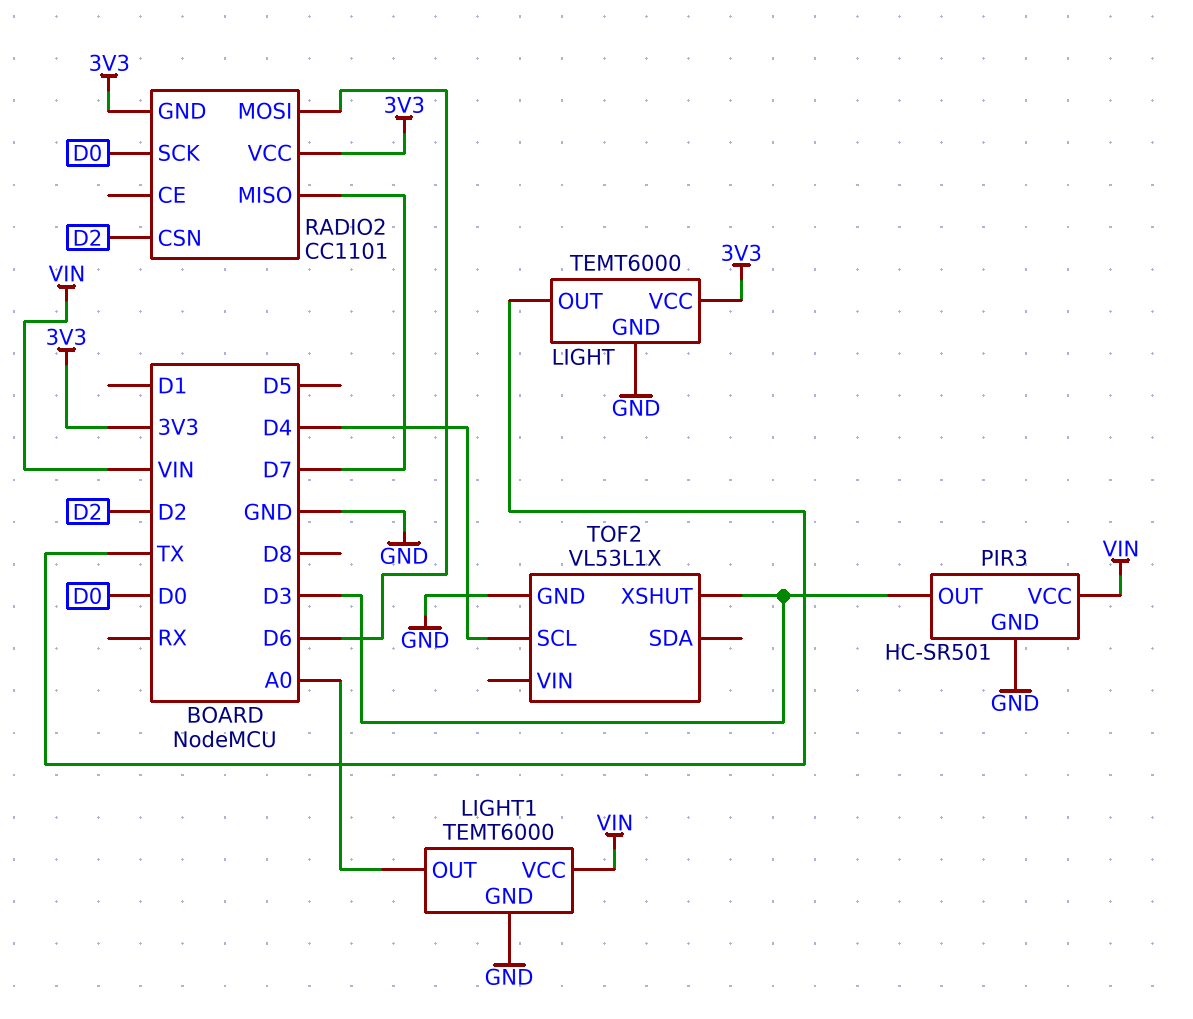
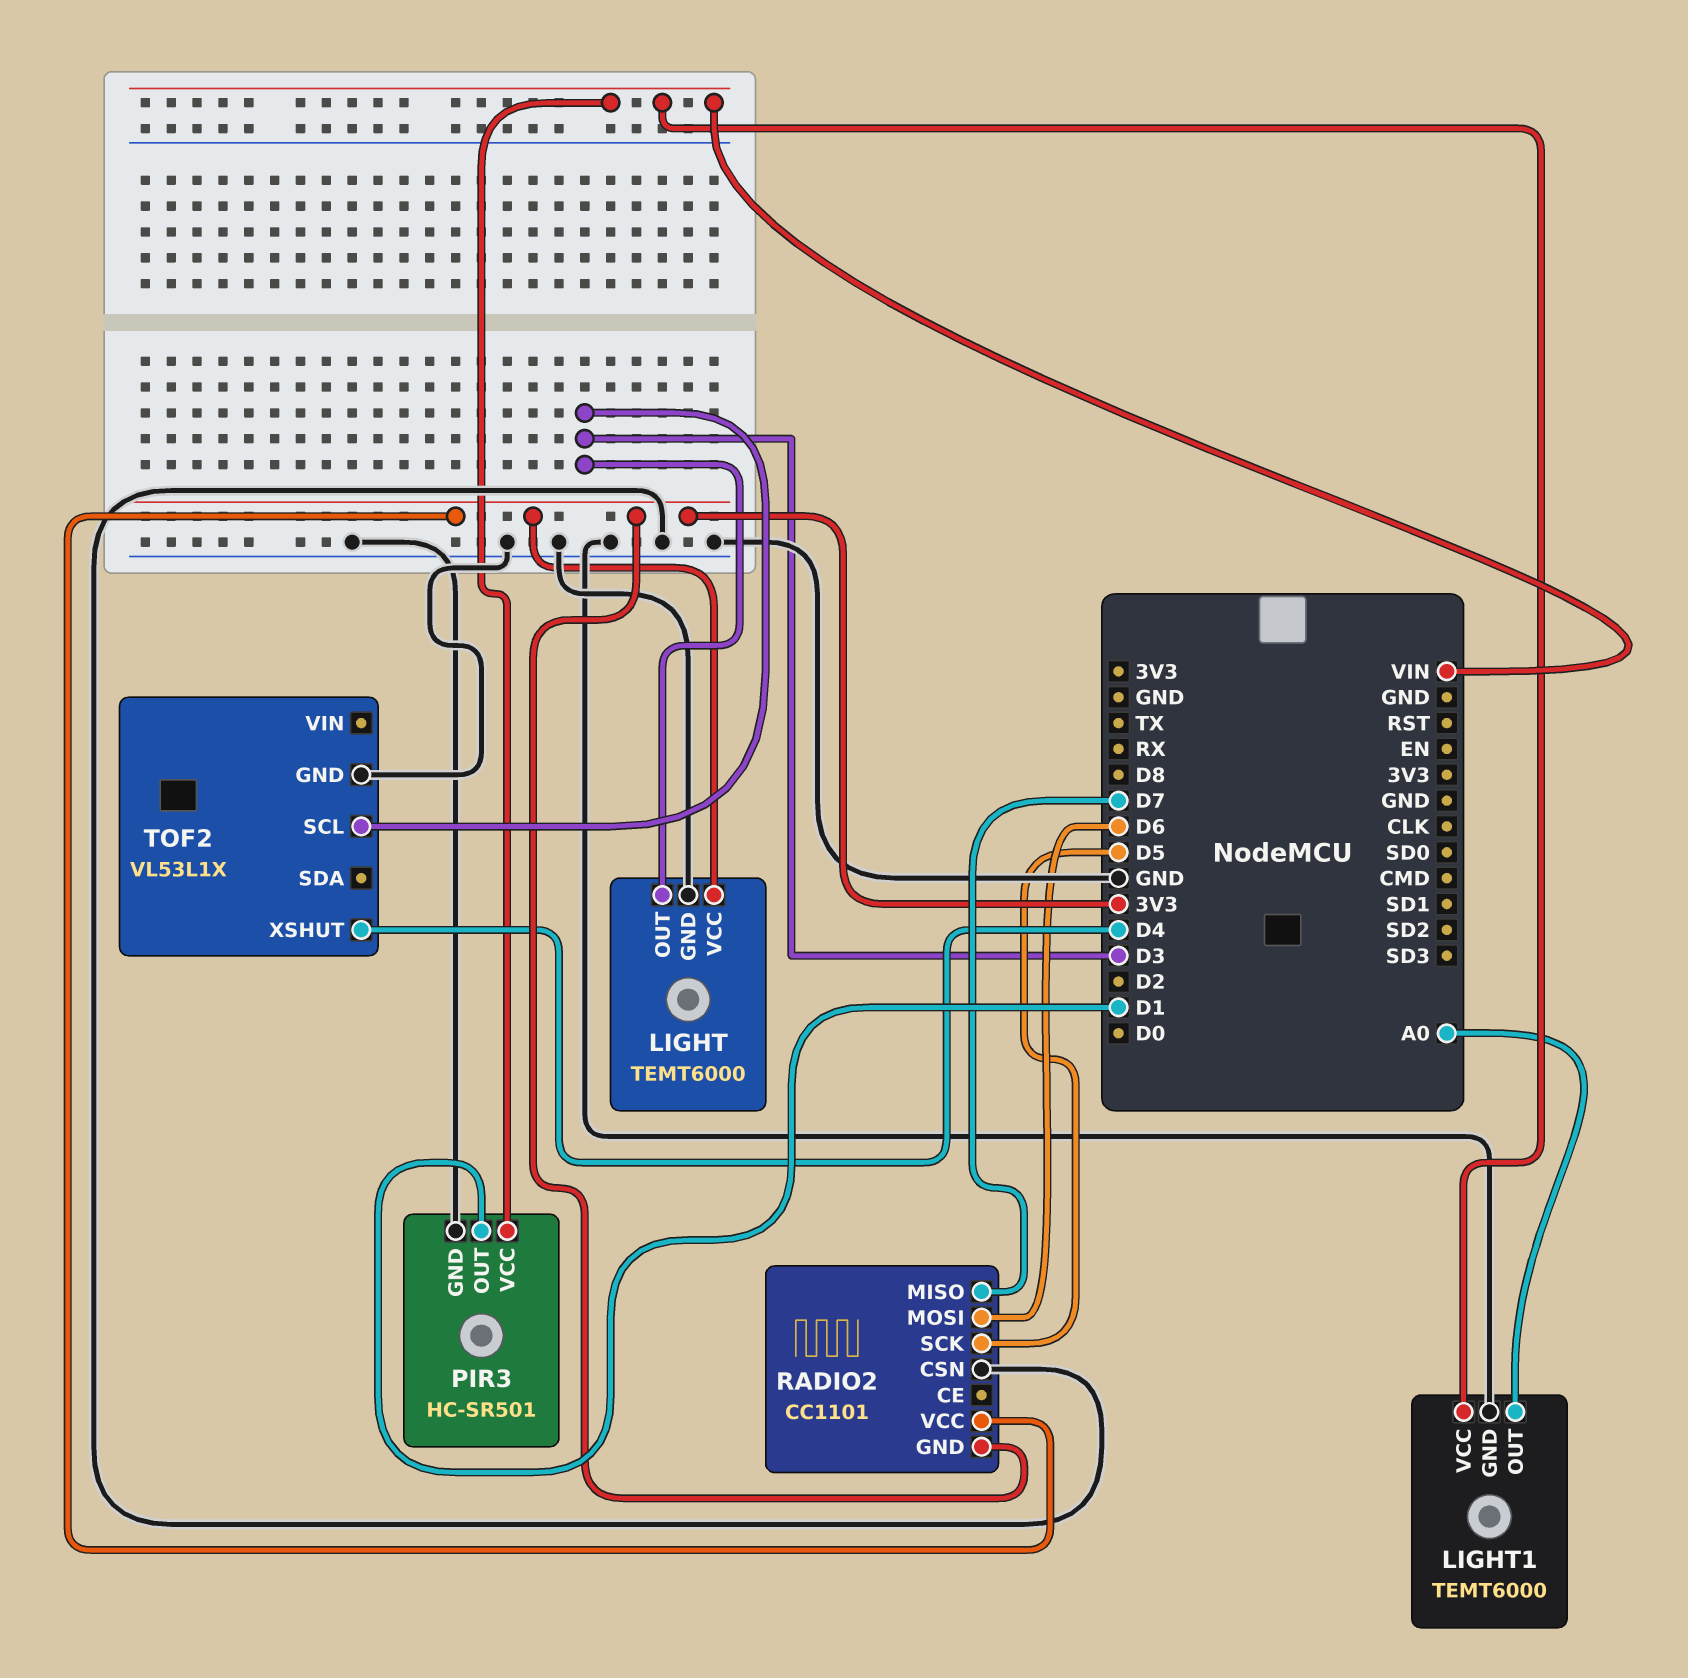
LIGHT pin OUT: TX -> D3
PIR3 pin OUT: D3 -> D1
RADIO2 pin CSN: D2 -> GND
RADIO2 pin SCK: D0 -> D5
TOF2 pin SCL: D4 -> D3
TOF2 pin XSHUT: D3 -> D4

